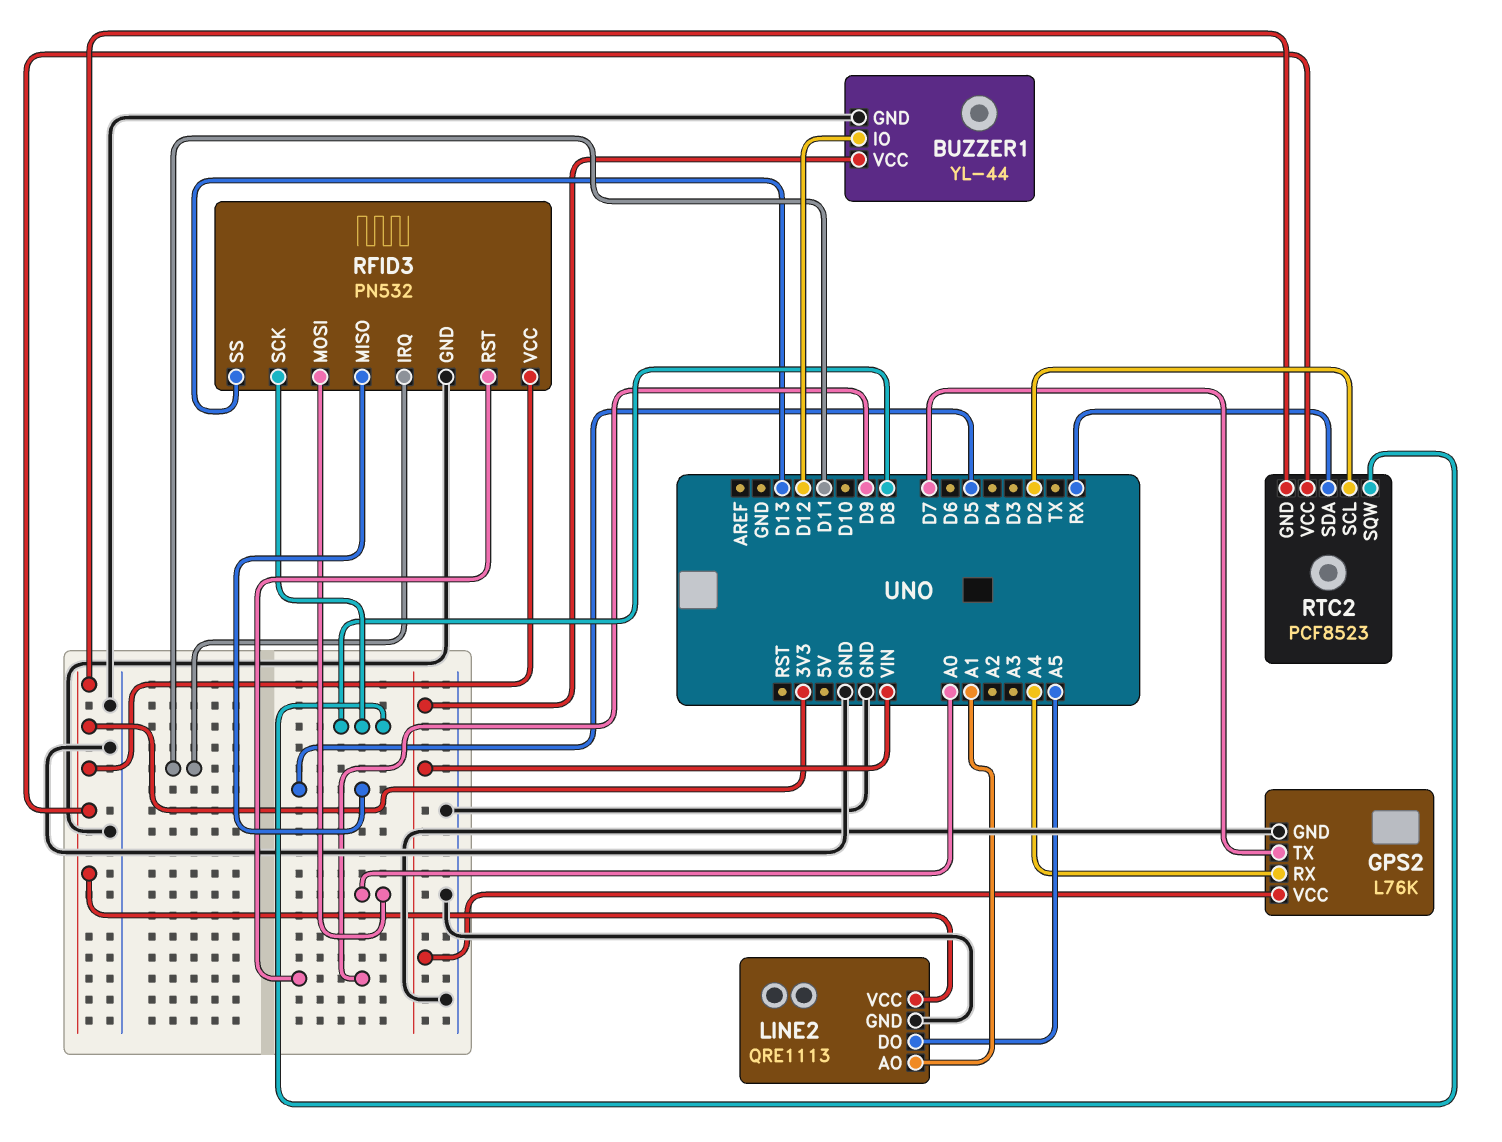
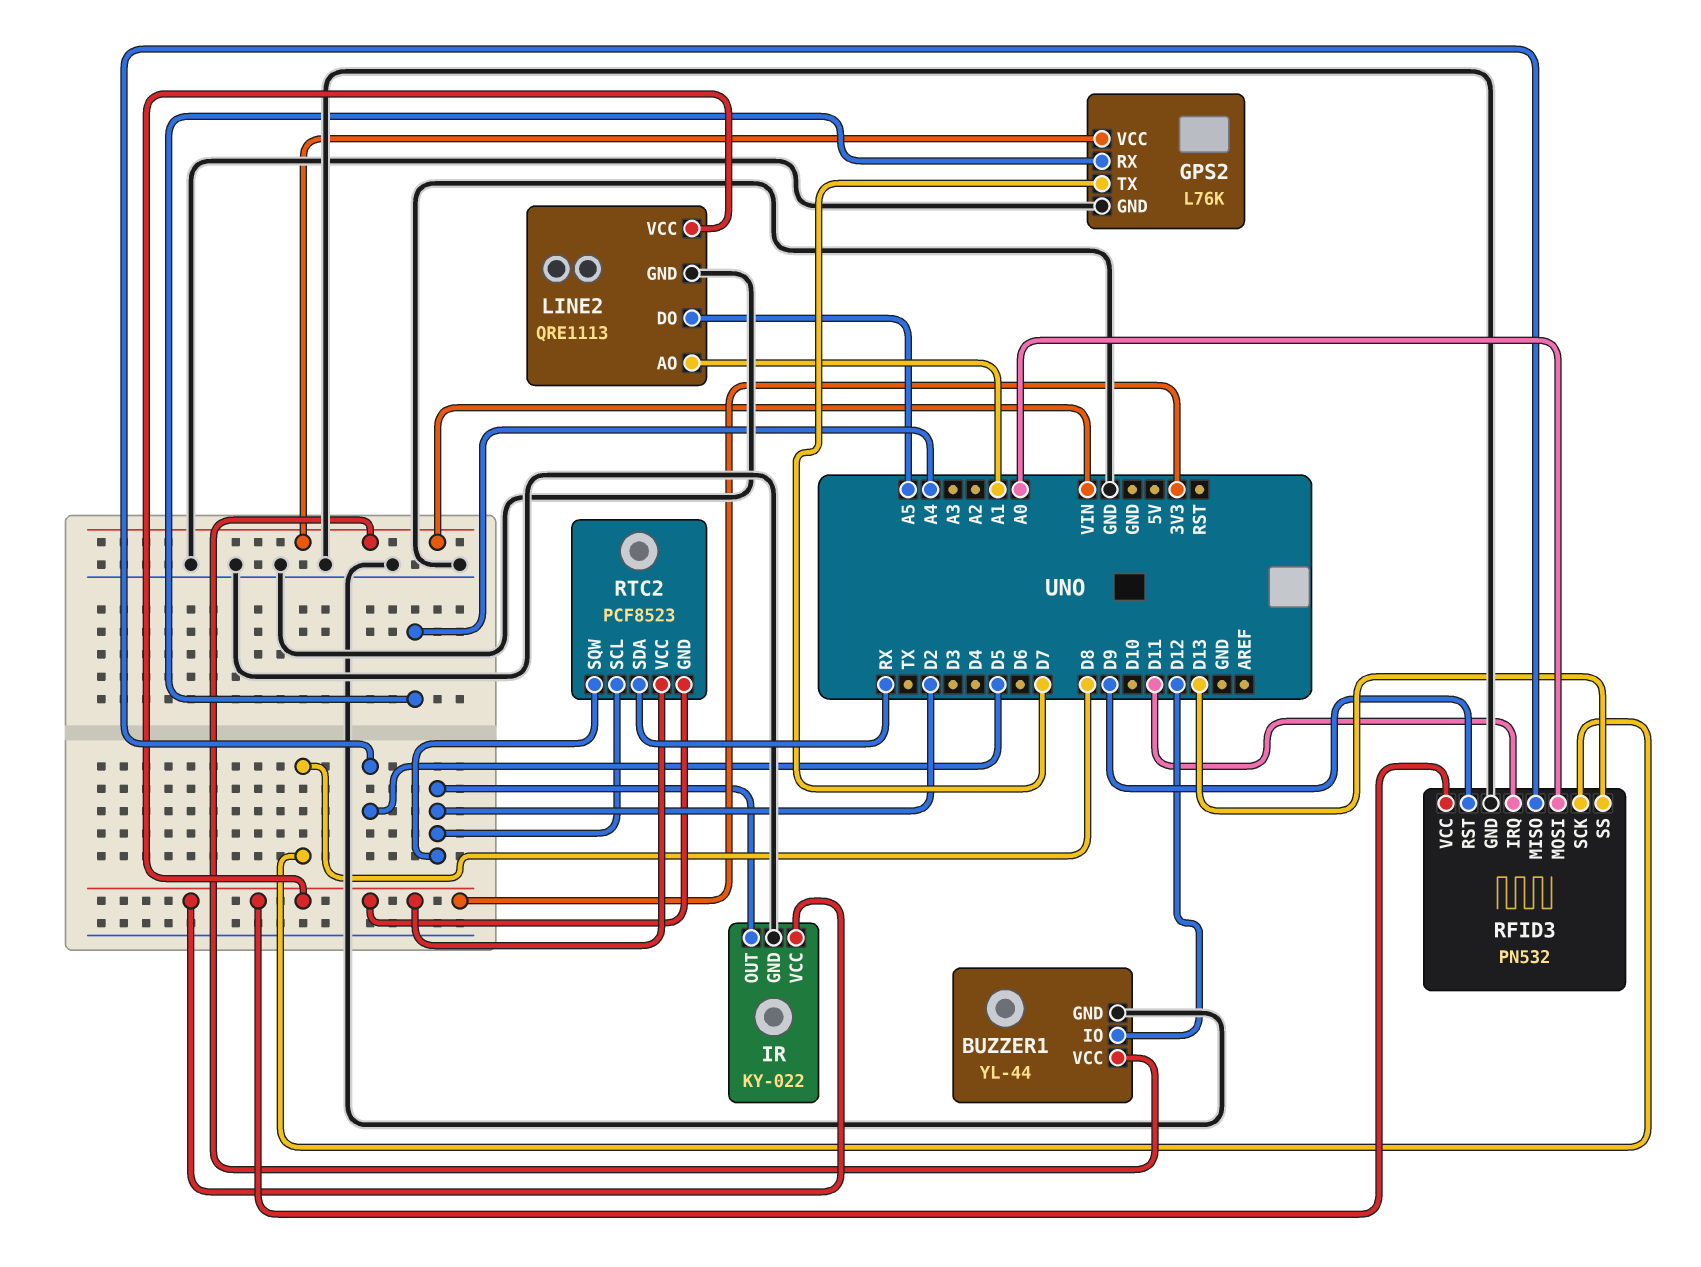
IR: none -> KY-022
IR pin GND: none -> GND
IR pin OUT: none -> D2
IR pin VCC: none -> 3V3
RTC2 pin SQW: D8 -> D2

